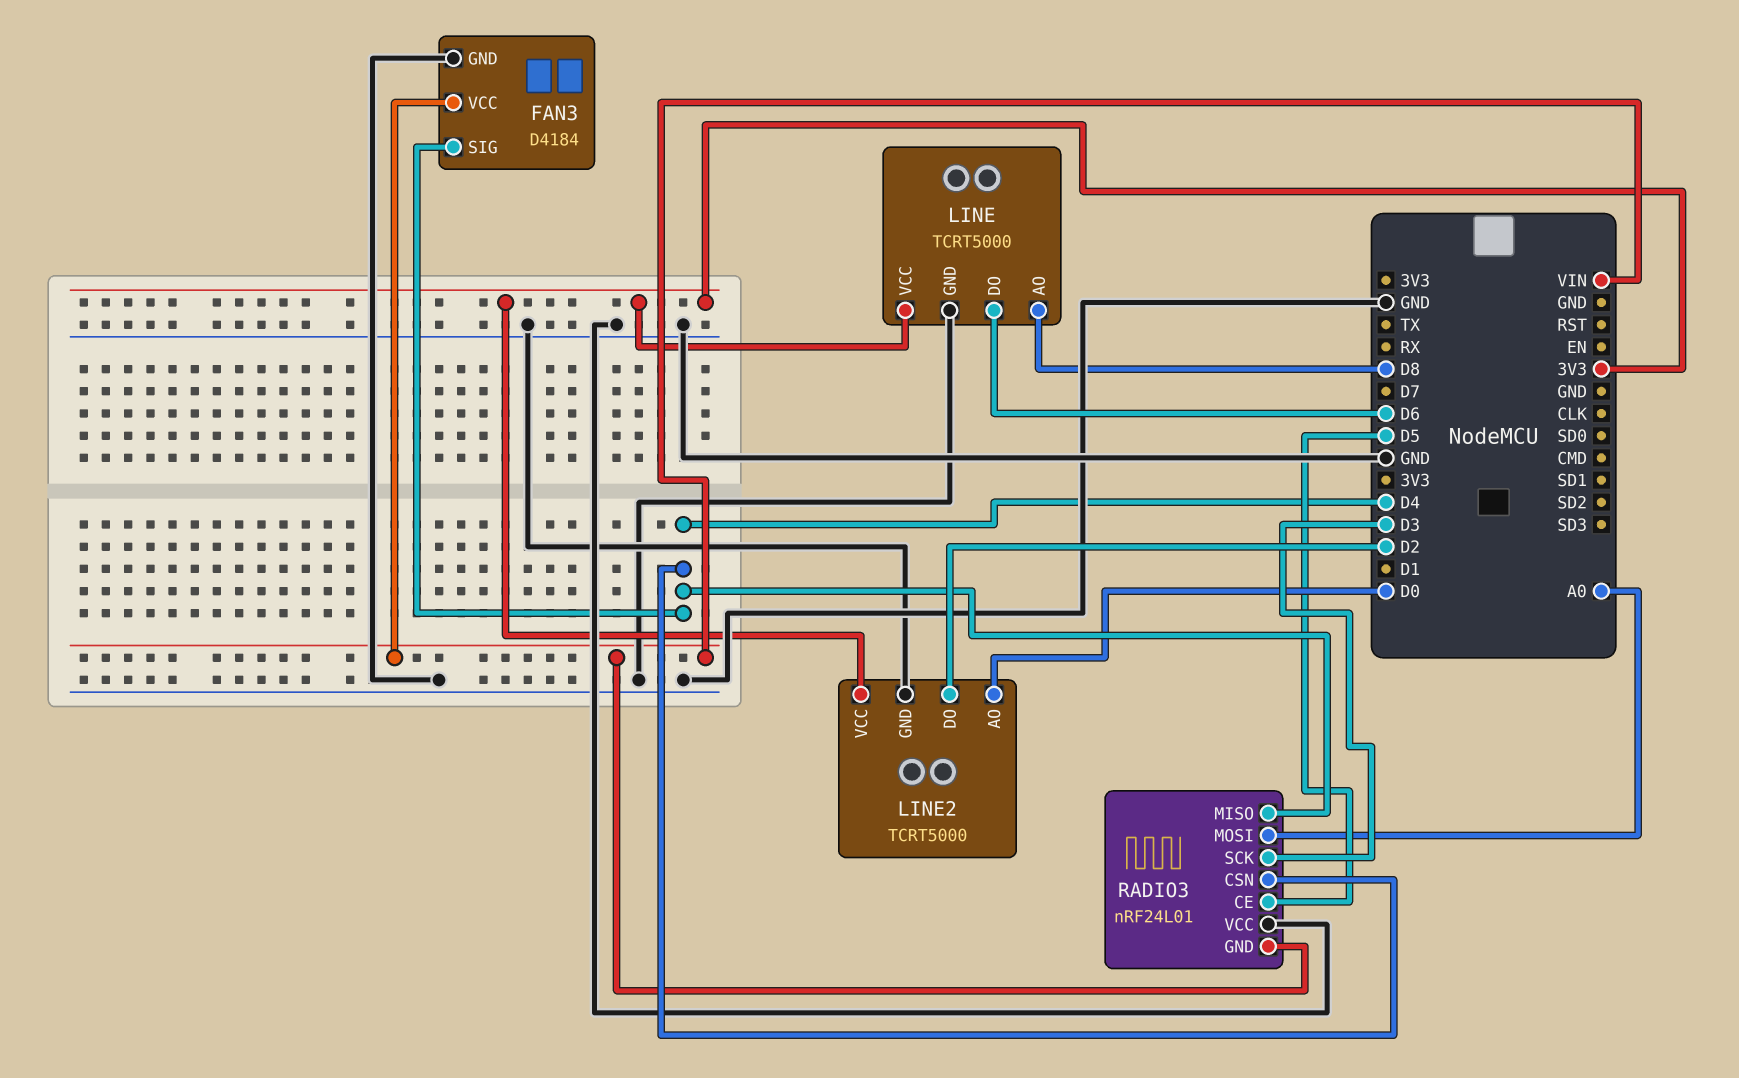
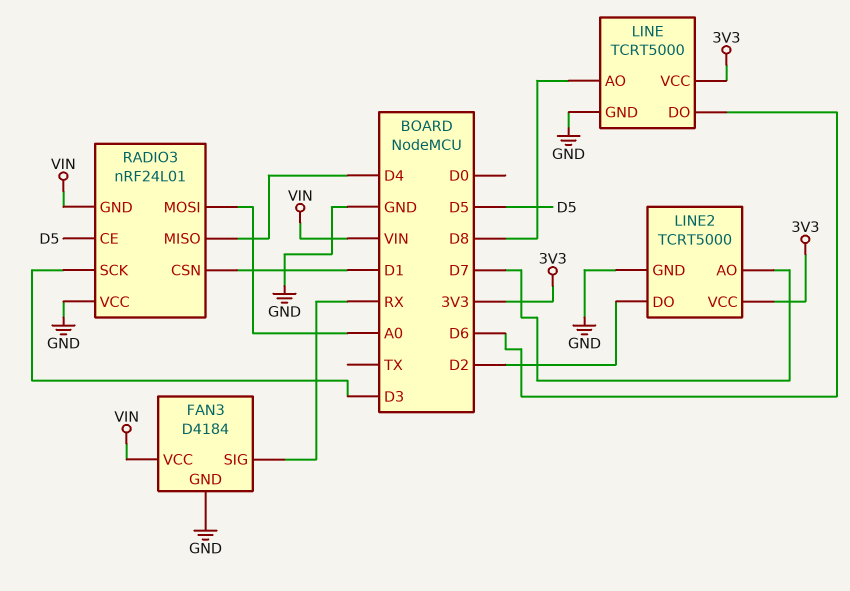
FAN3 pin SIG: D4 -> RX
LINE2 pin AO: D0 -> D7
RADIO3 pin CSN: D4 -> D1

